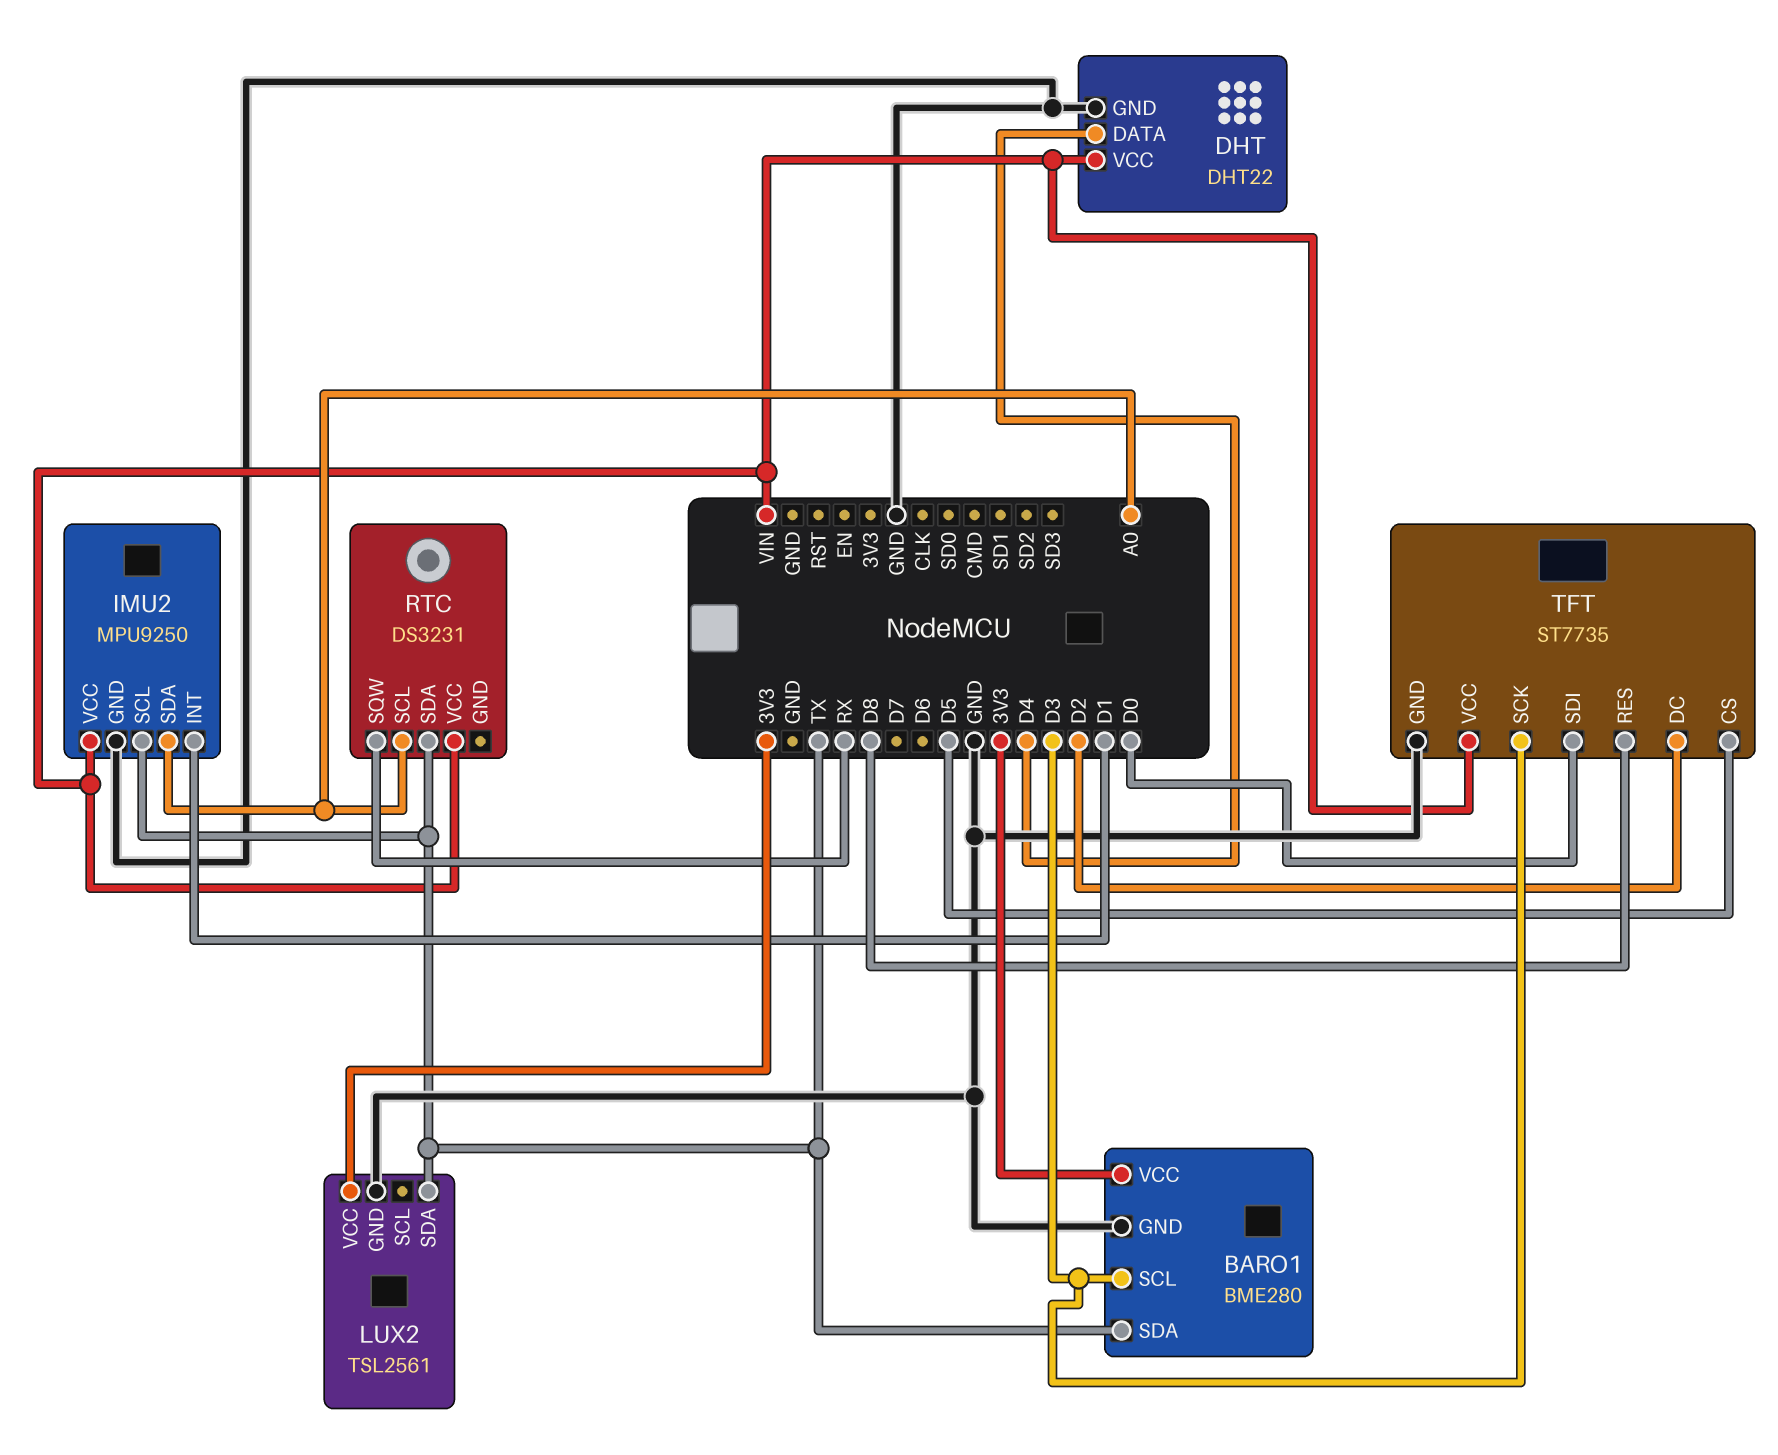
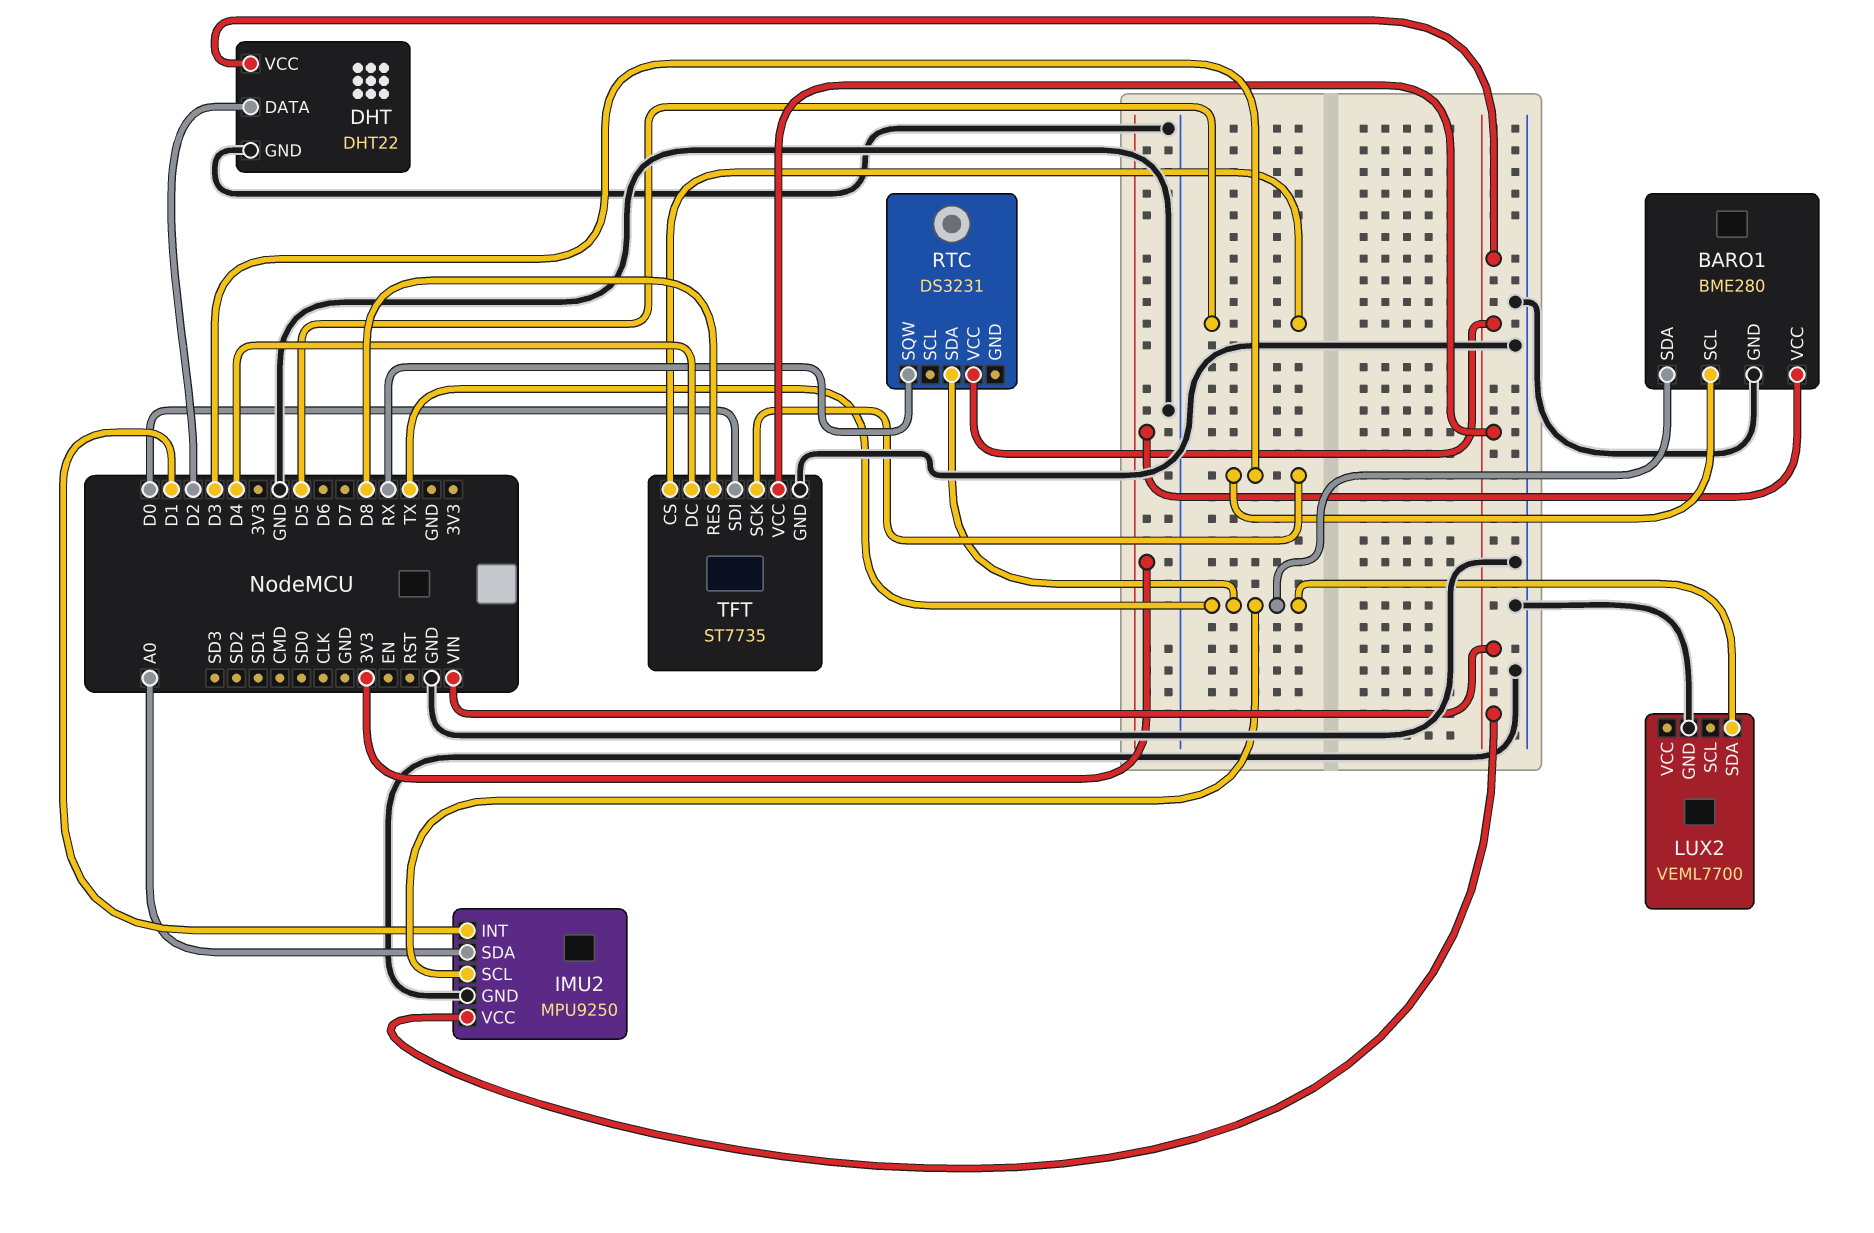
DHT pin DATA: D4 -> D2
LUX2: TSL2561 -> VEML7700
LUX2 pin VCC: 3V3 -> none
RTC pin SCL: A0 -> none
TFT pin DC: D2 -> D4

